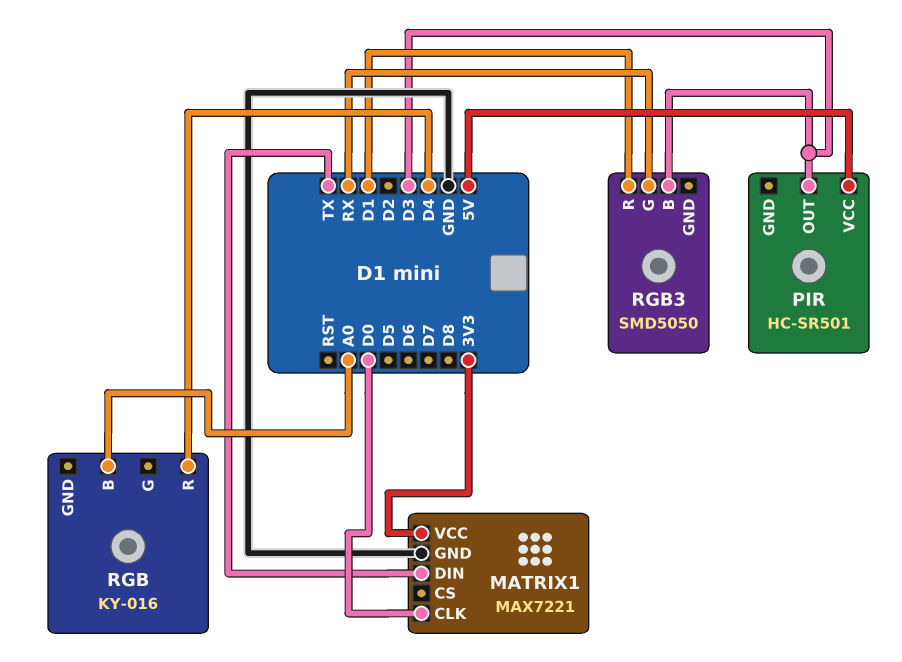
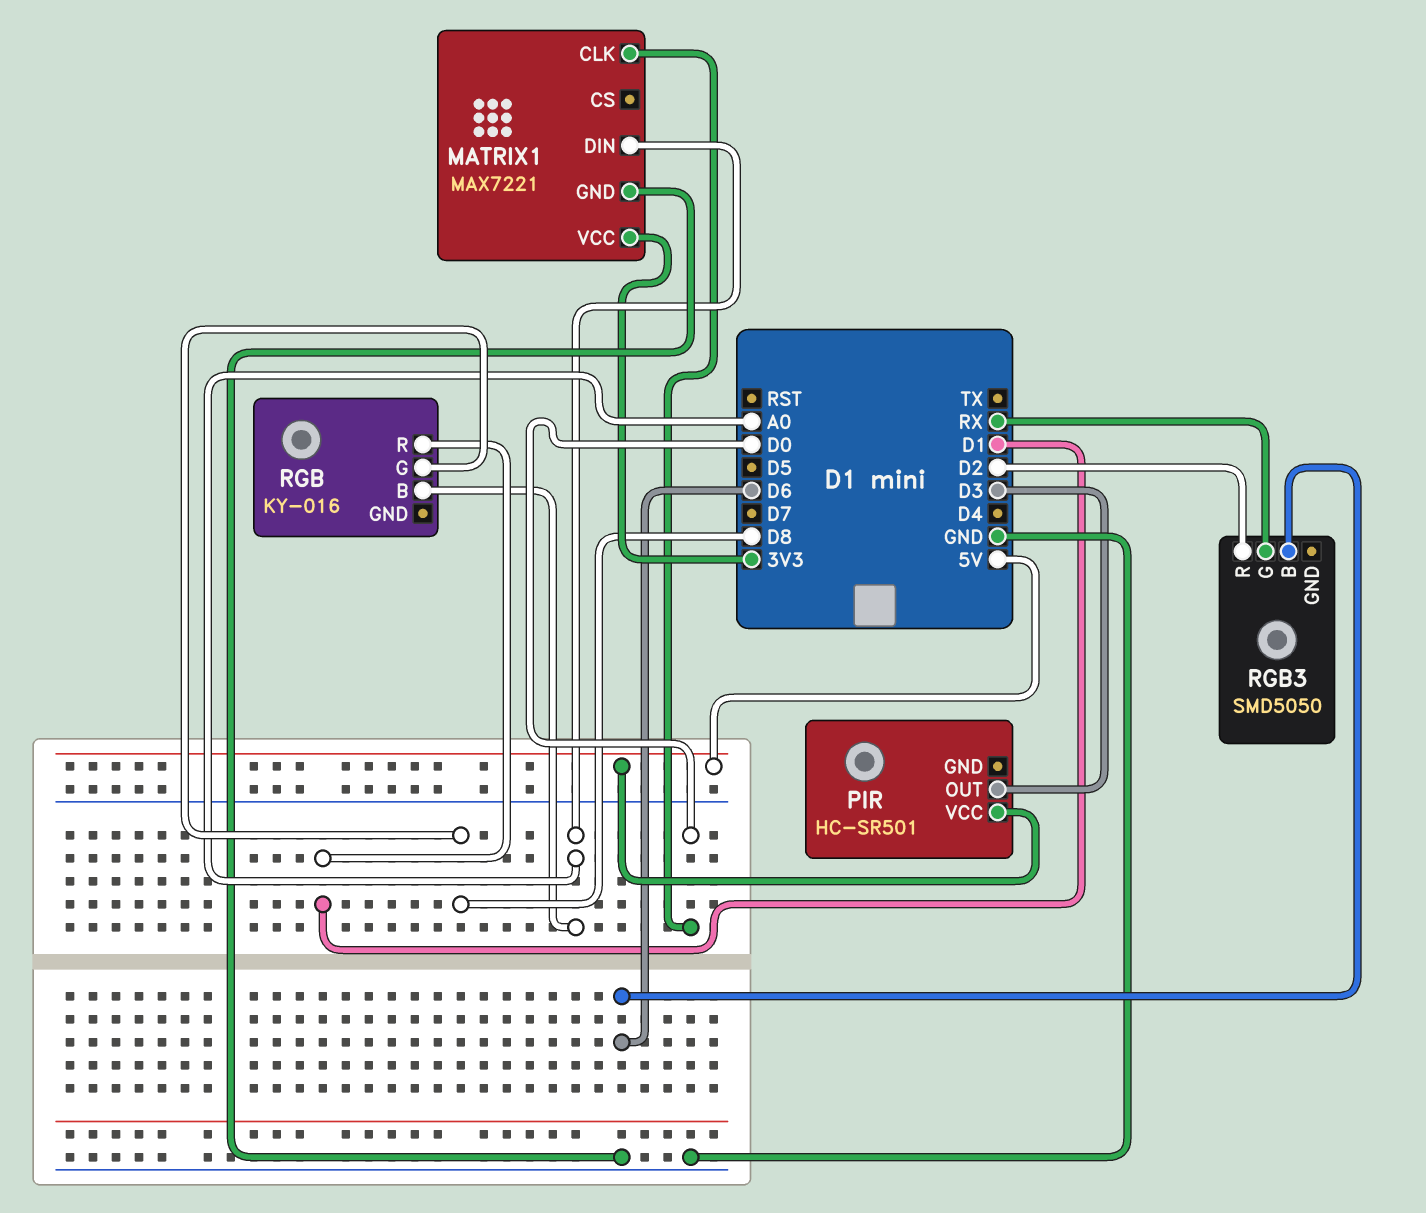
MATRIX1 pin DIN: TX -> A0
RGB pin G: none -> D8
RGB pin R: D4 -> D1
RGB3 pin B: D3 -> D6
RGB3 pin R: D1 -> D2

